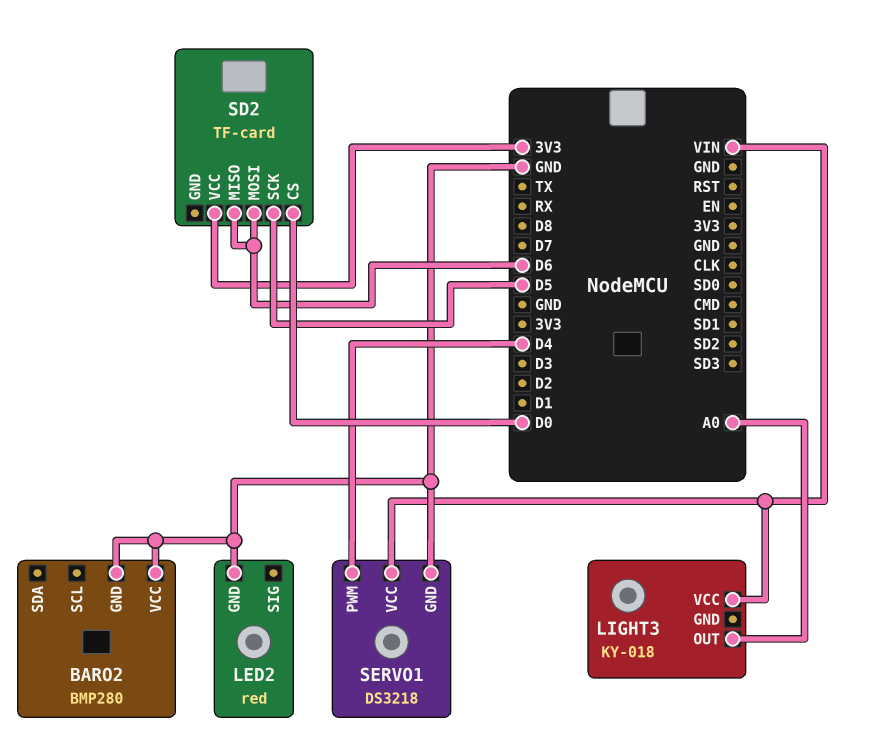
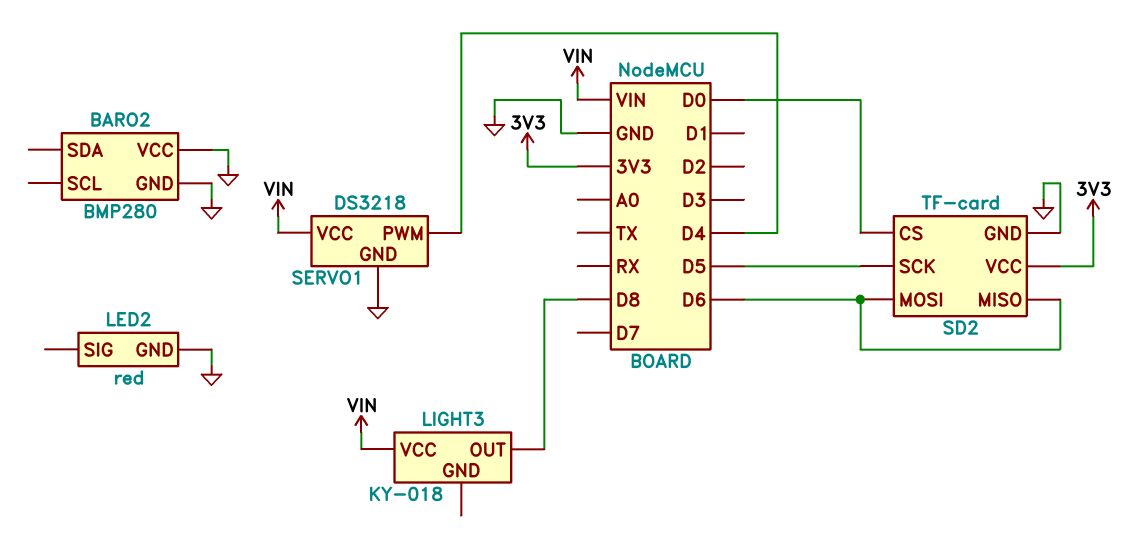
LIGHT3 pin OUT: A0 -> D8
SD2 pin GND: none -> GND

